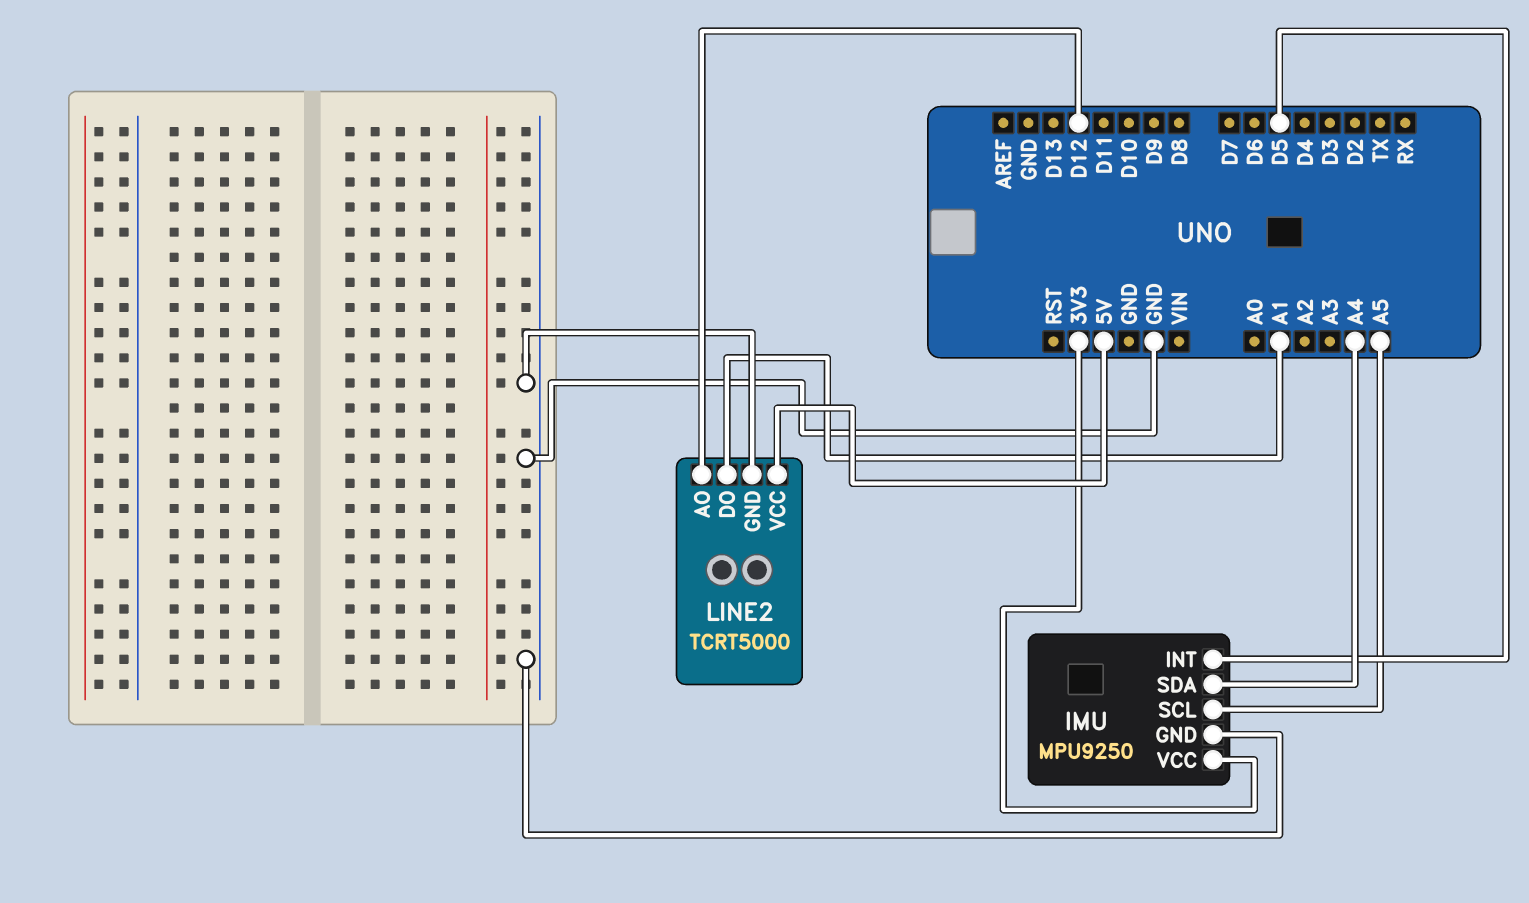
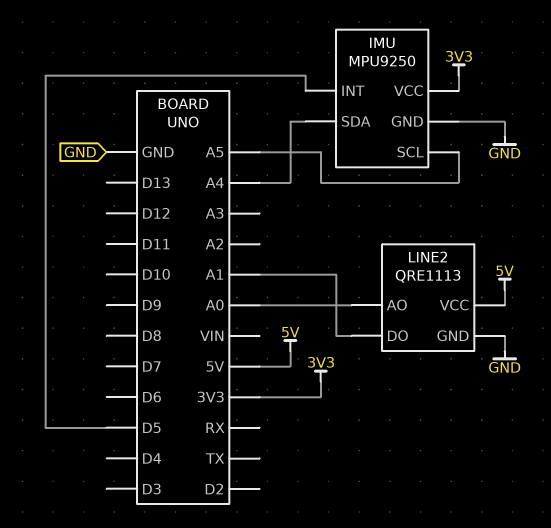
LINE2: TCRT5000 -> QRE1113
LINE2 pin AO: D12 -> A0

